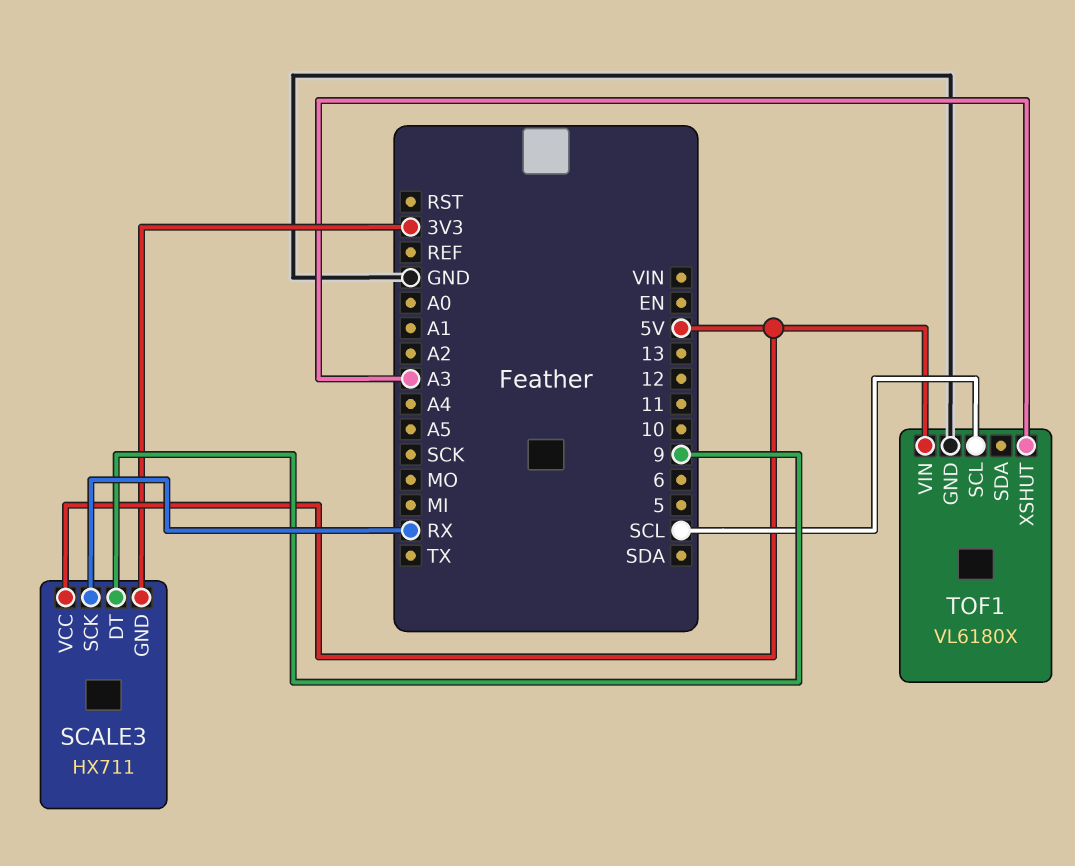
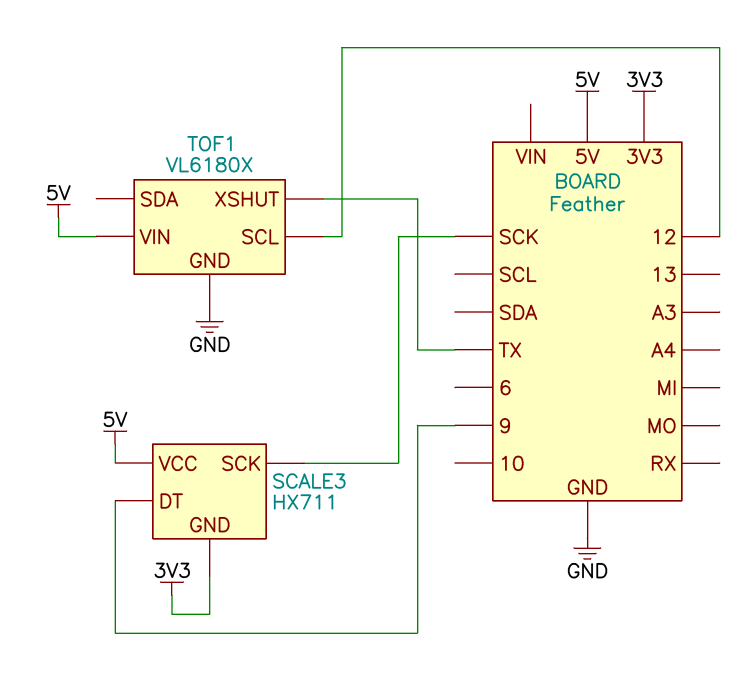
SCALE3 pin SCK: RX -> SCK
TOF1 pin SCL: SCL -> 12
TOF1 pin XSHUT: A3 -> TX

